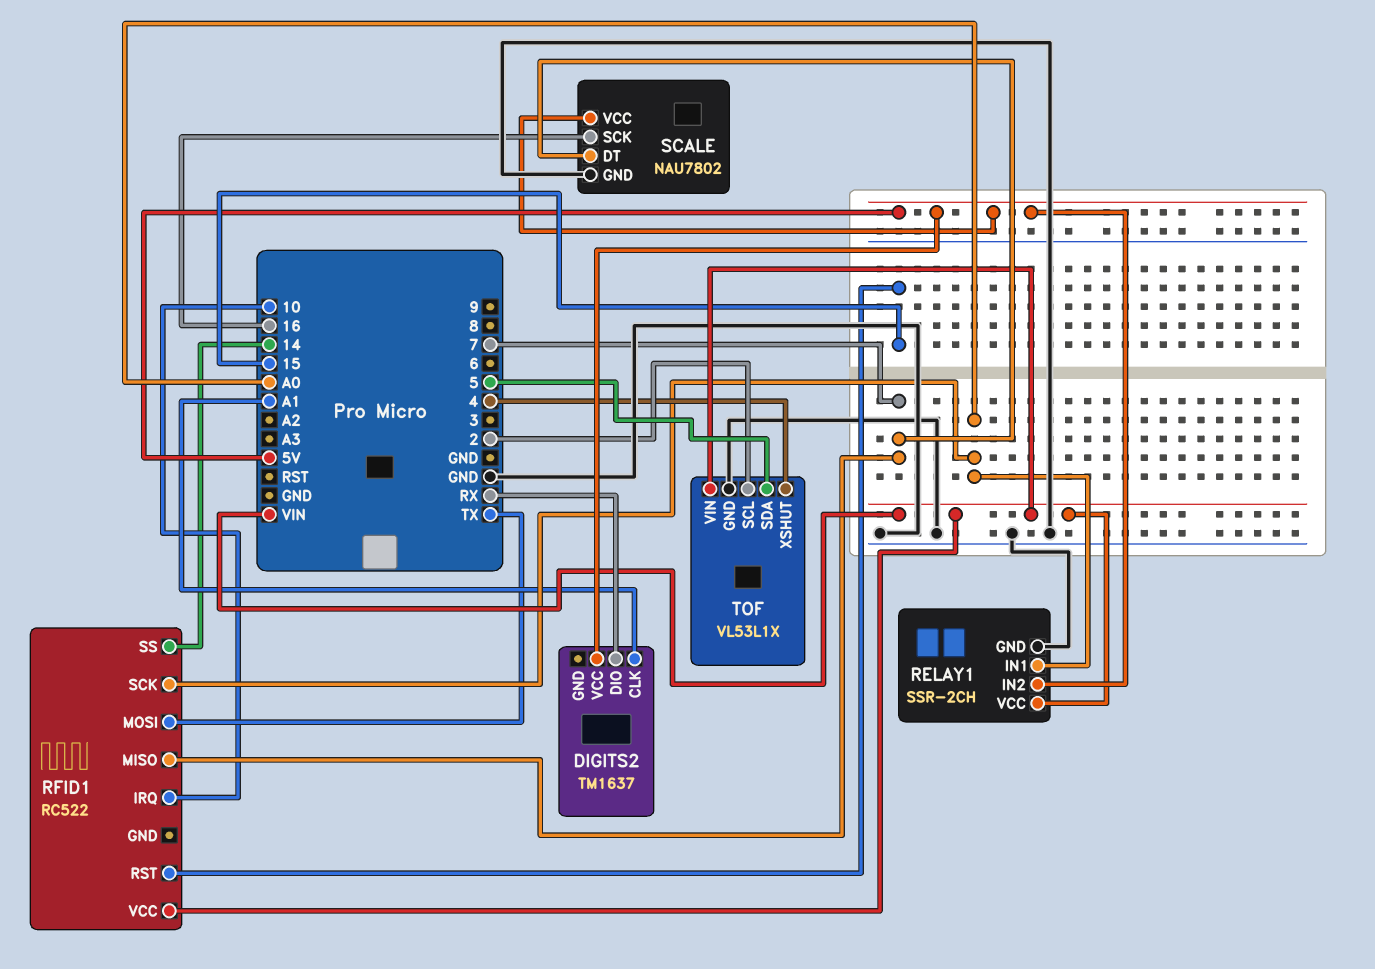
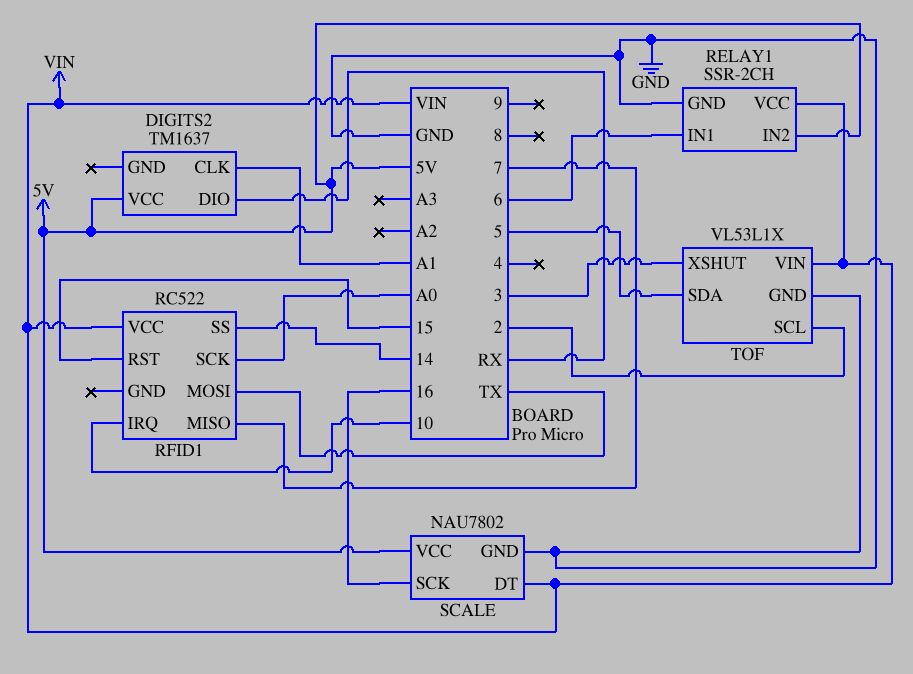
RELAY1 pin IN1: A0 -> 6
SCALE pin DT: 7 -> VIN
TOF pin XSHUT: 4 -> 3

